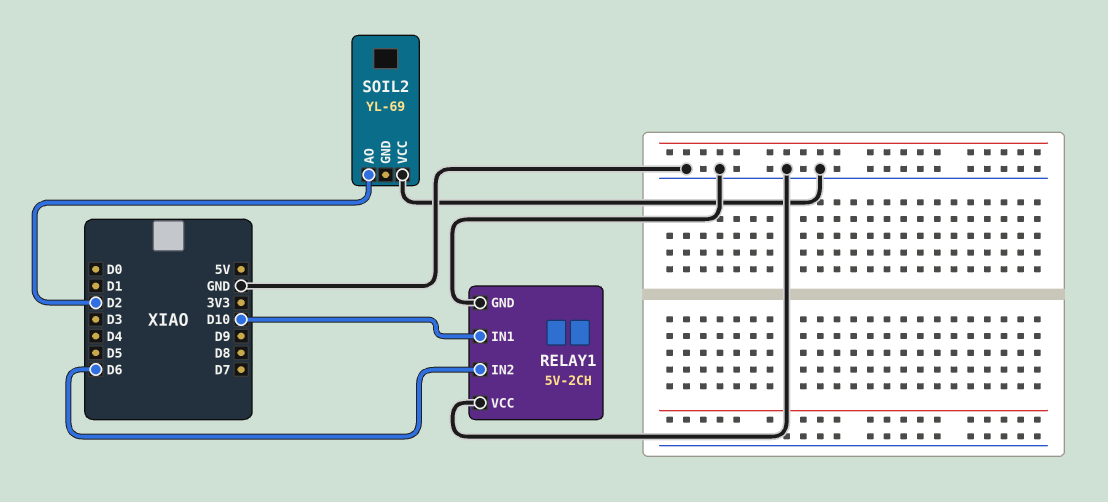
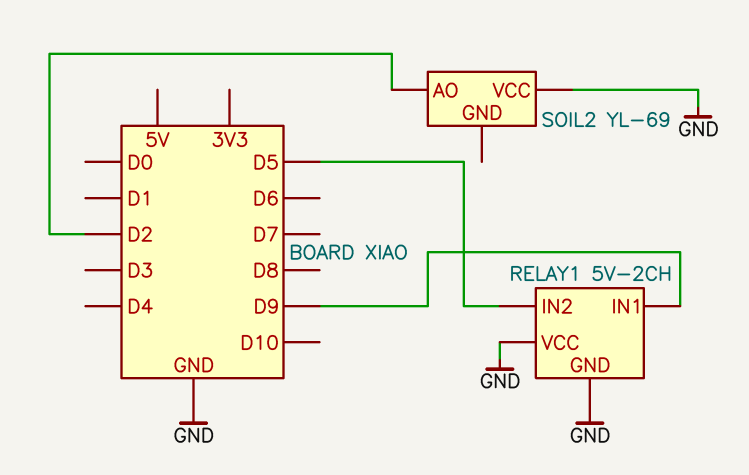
RELAY1 pin IN1: D10 -> D9
RELAY1 pin IN2: D6 -> D5

